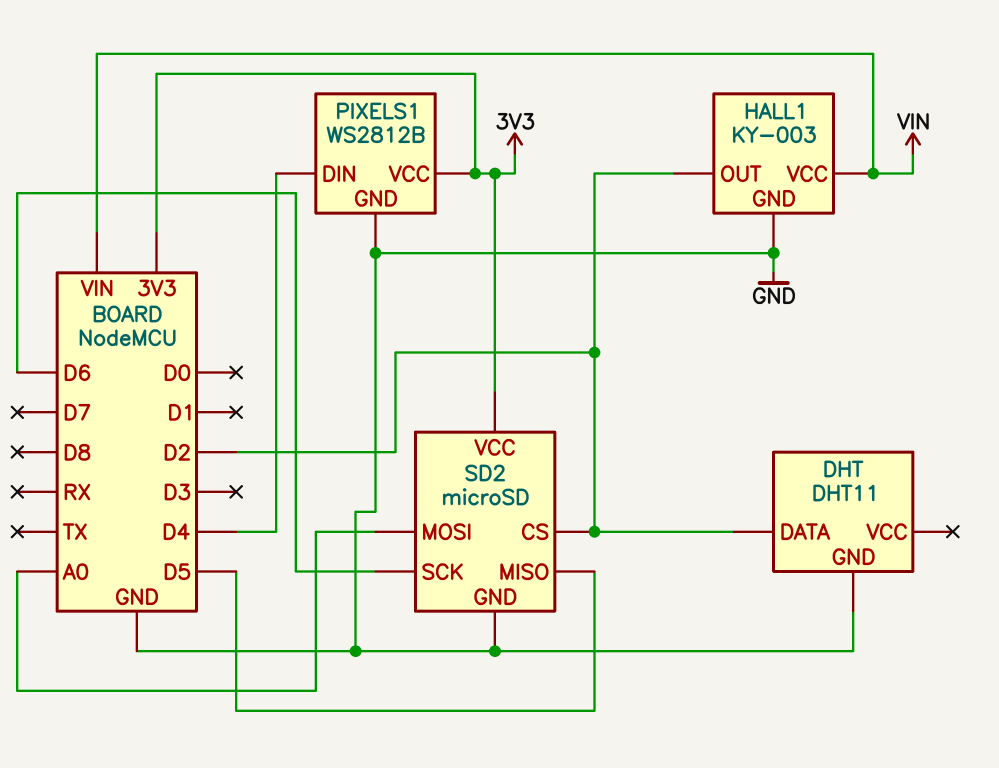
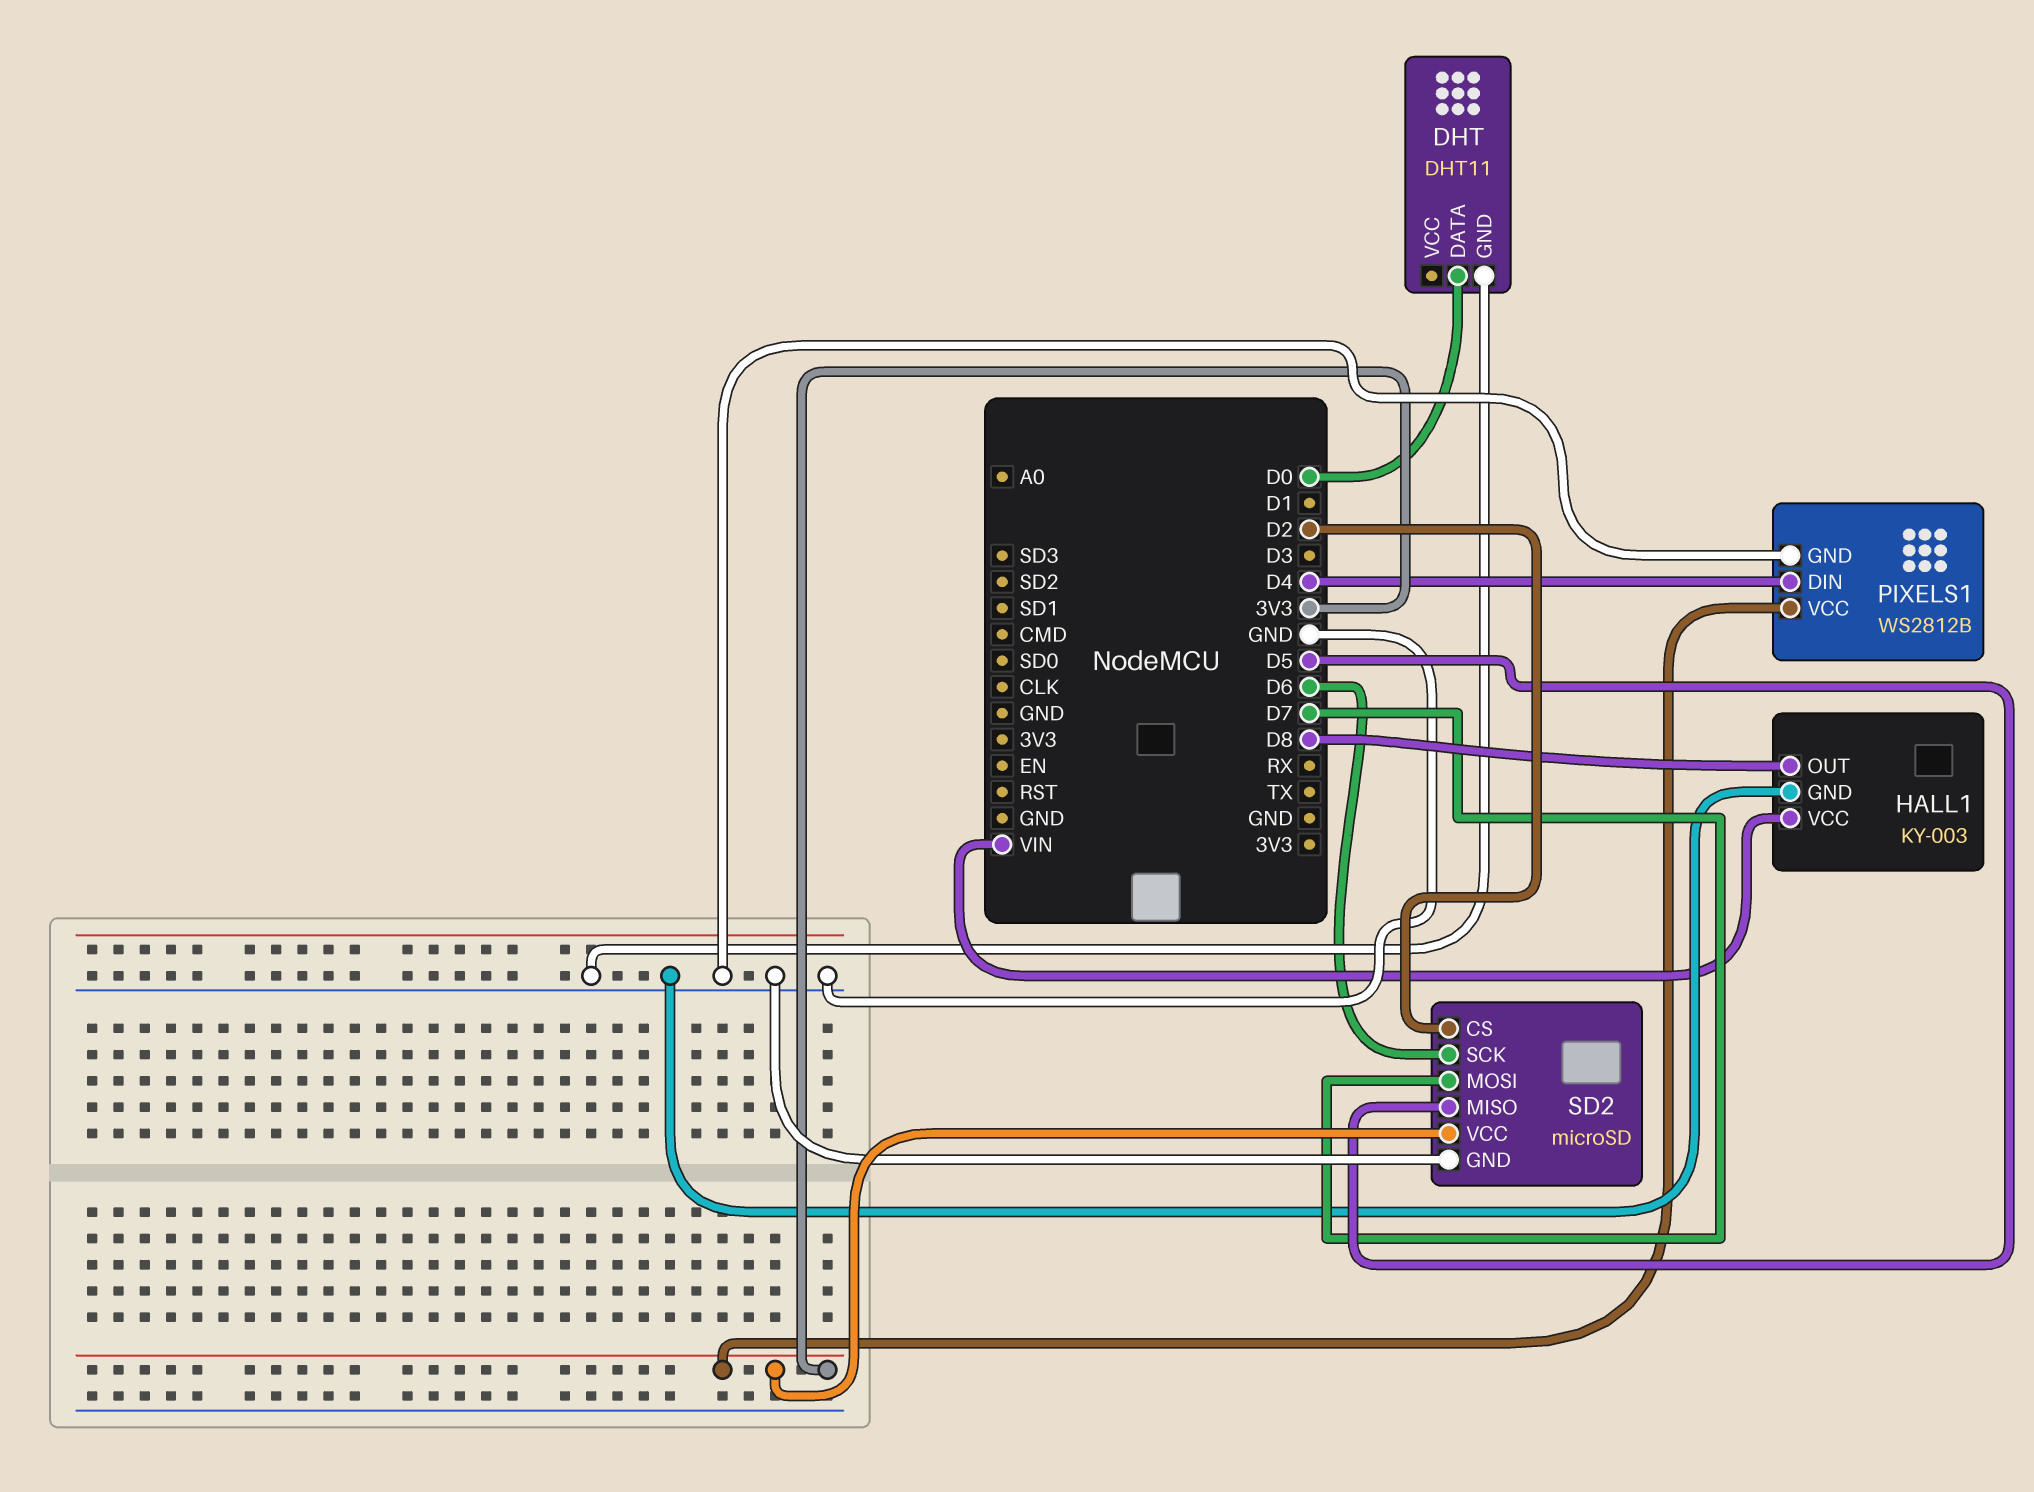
DHT pin DATA: D2 -> D0
HALL1 pin OUT: D2 -> D8
SD2 pin MOSI: A0 -> D7

